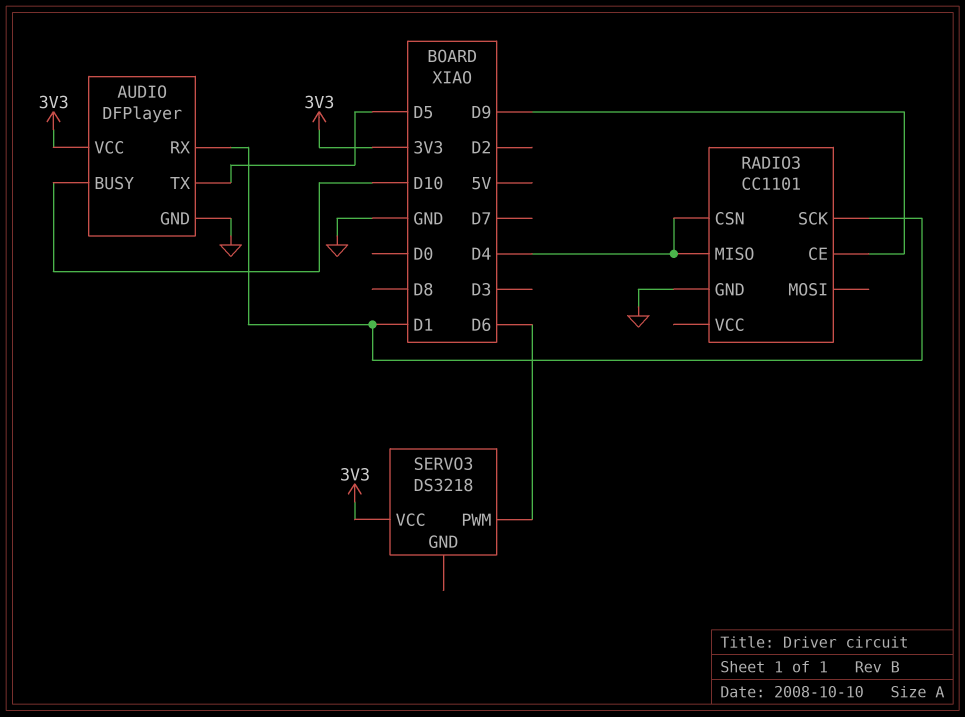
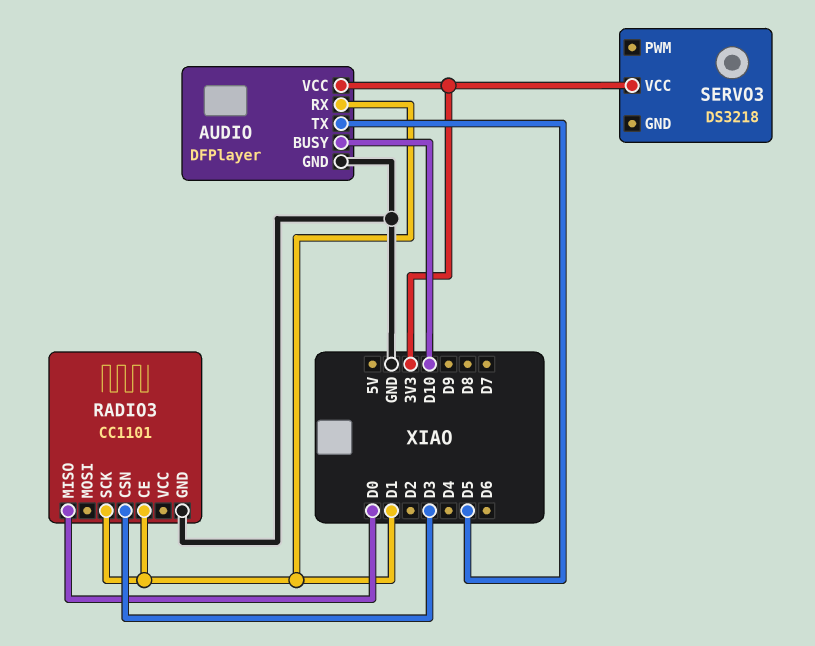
RADIO3 pin CE: D9 -> D1
RADIO3 pin CSN: D4 -> D3
RADIO3 pin MISO: D4 -> D0
SERVO3 pin PWM: D6 -> none

